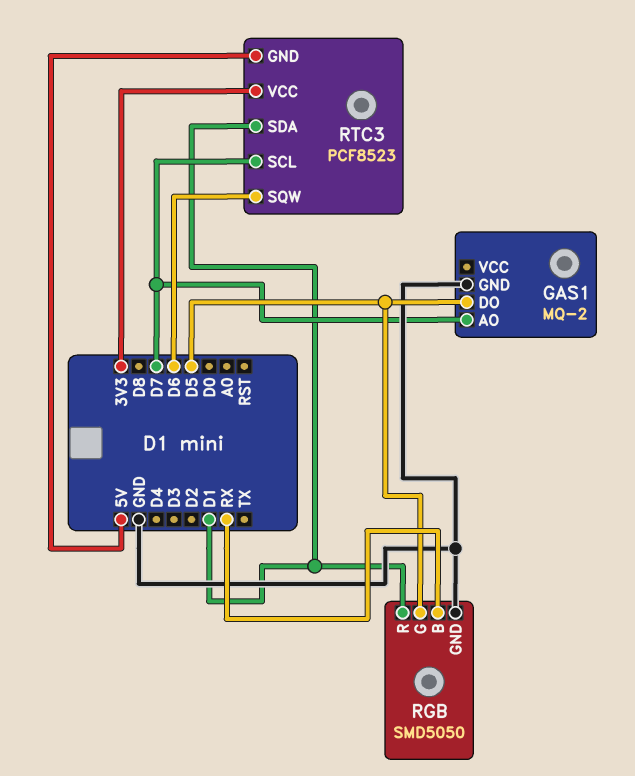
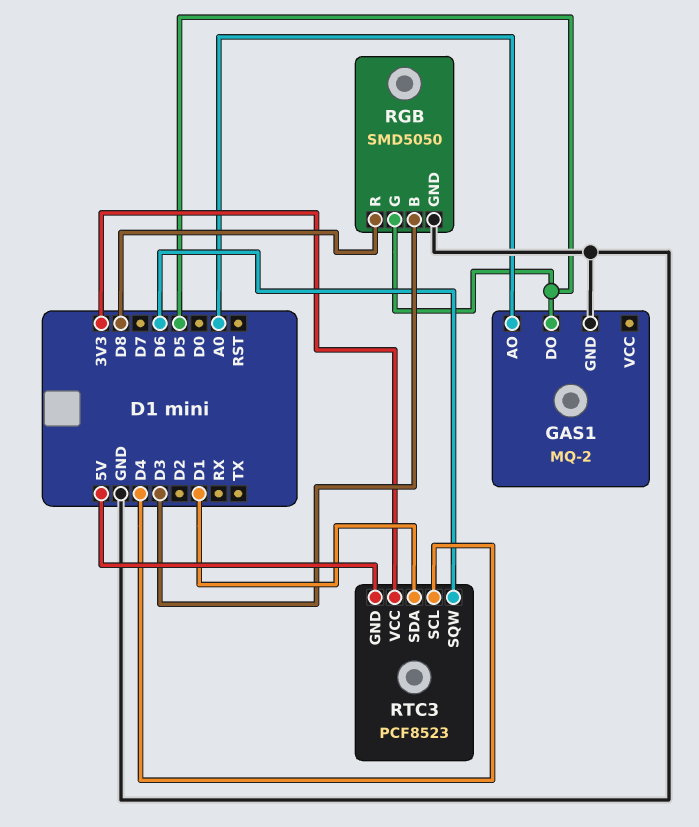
GAS1 pin AO: D7 -> A0
RGB pin B: RX -> D3
RGB pin R: D1 -> D8
RTC3 pin SCL: D7 -> D4

